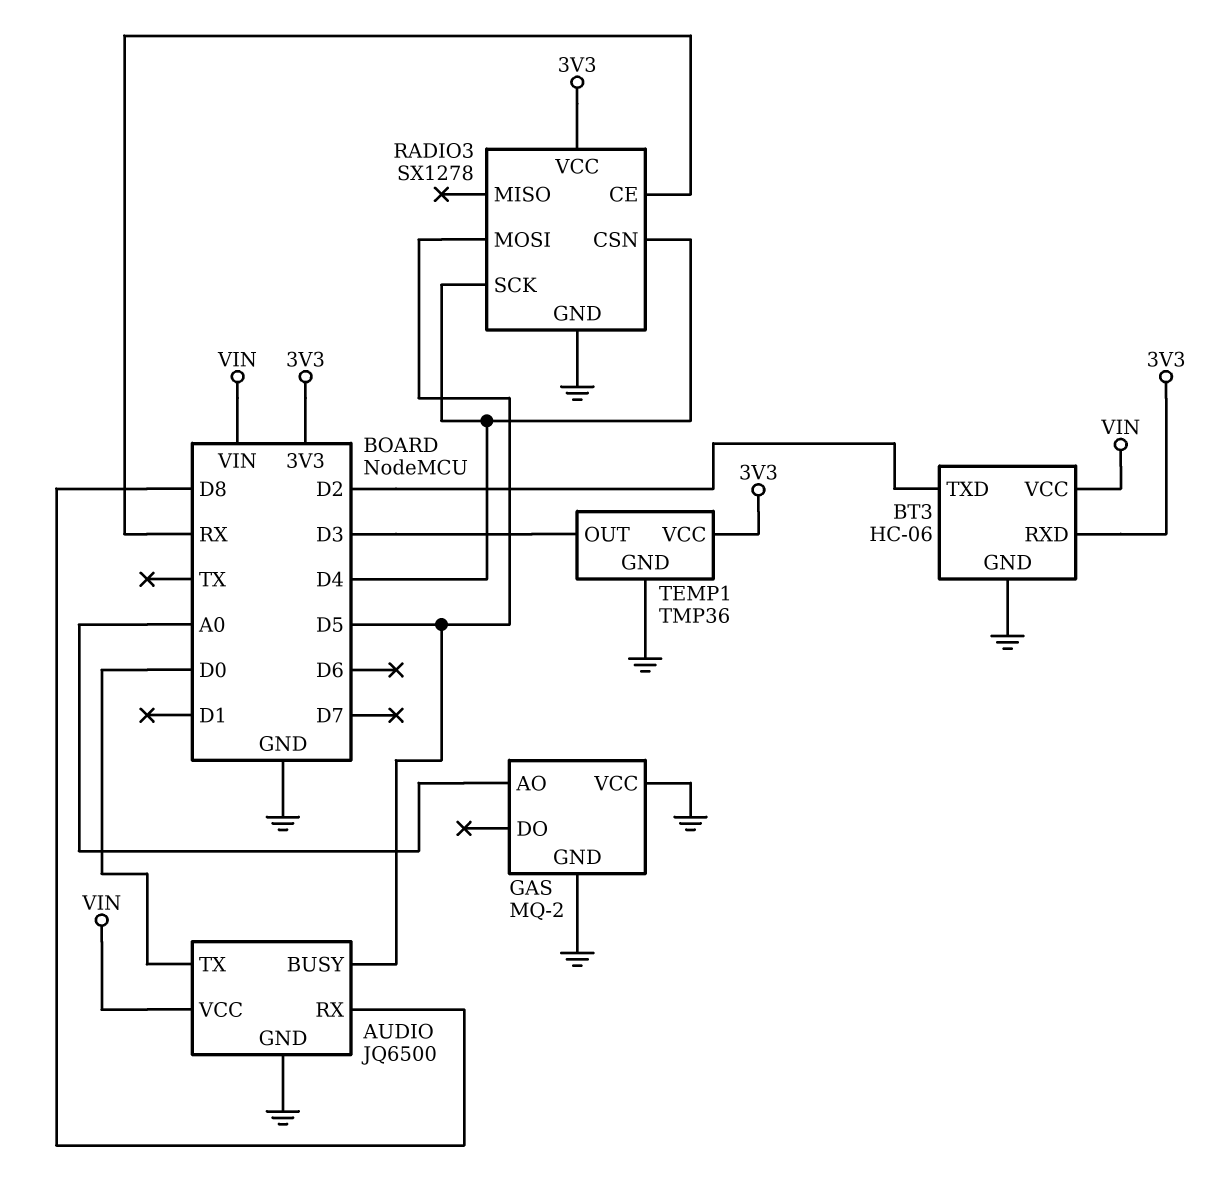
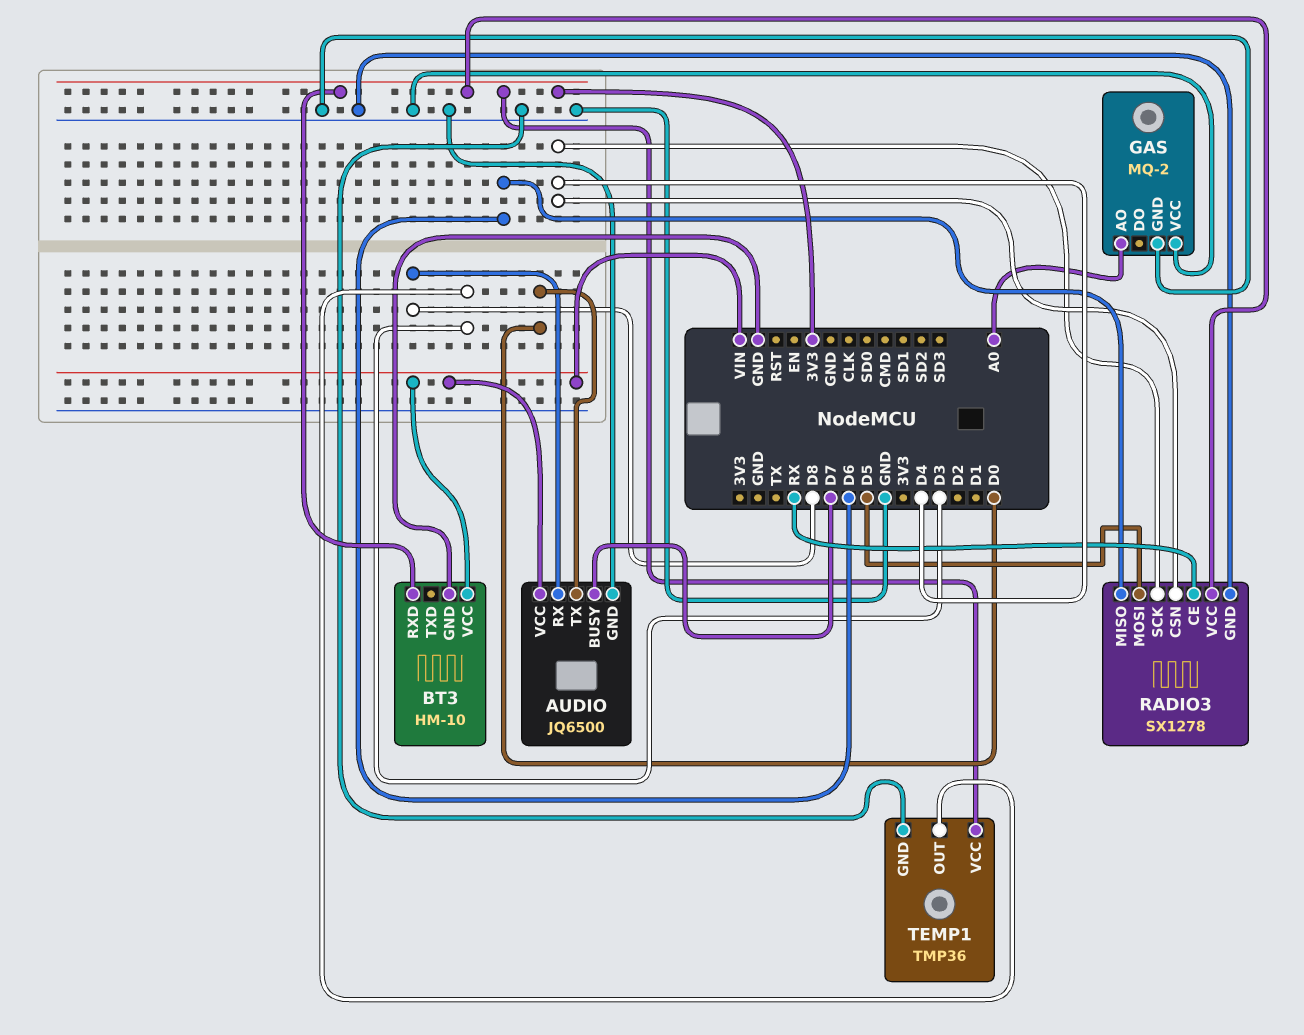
AUDIO pin BUSY: D5 -> D7
BT3: HC-06 -> HM-10
BT3 pin TXD: D2 -> none
RADIO3 pin MISO: none -> D6

